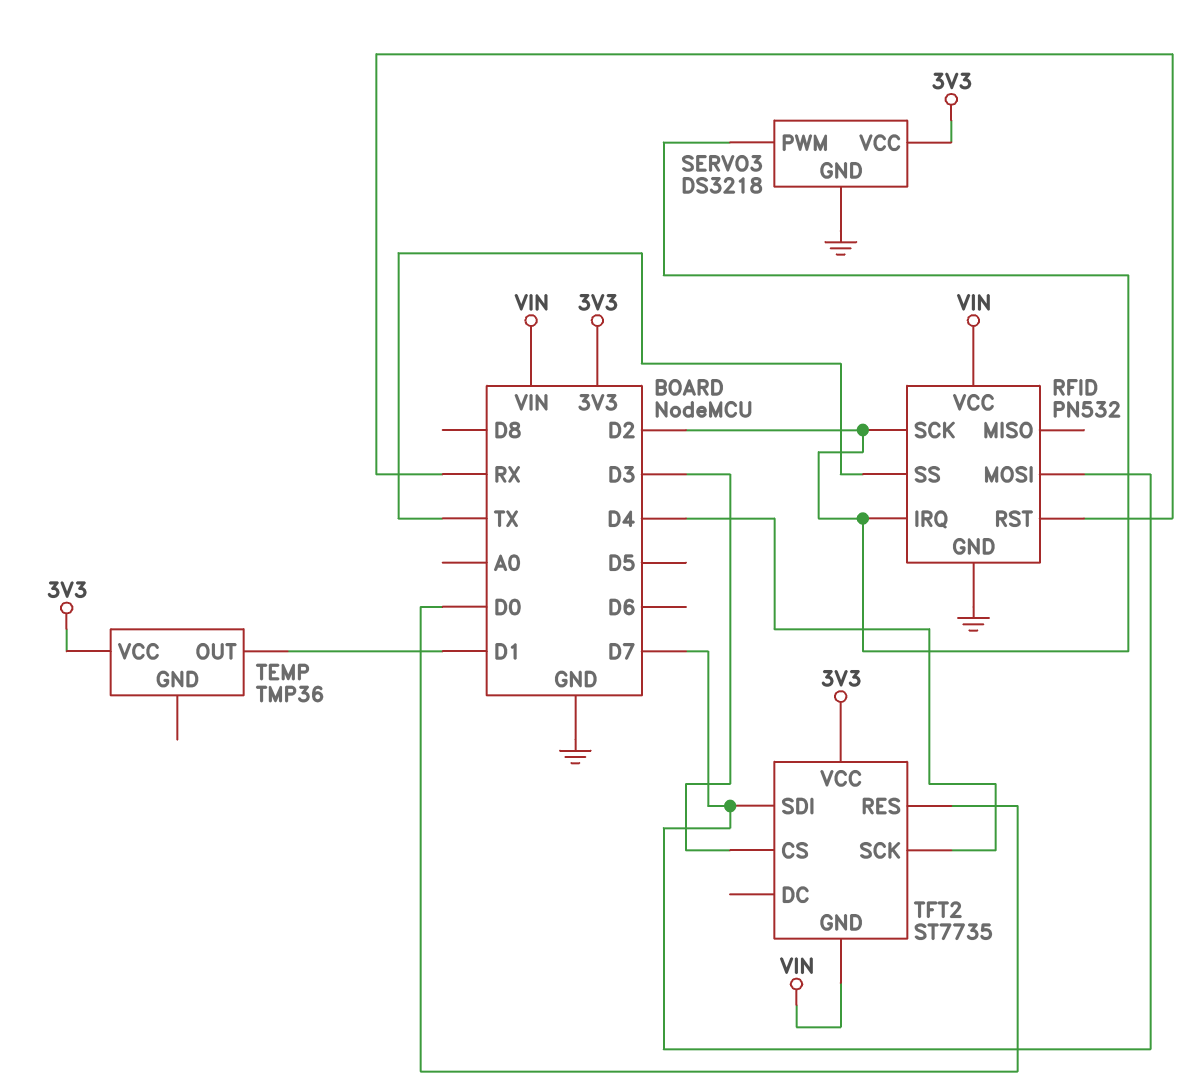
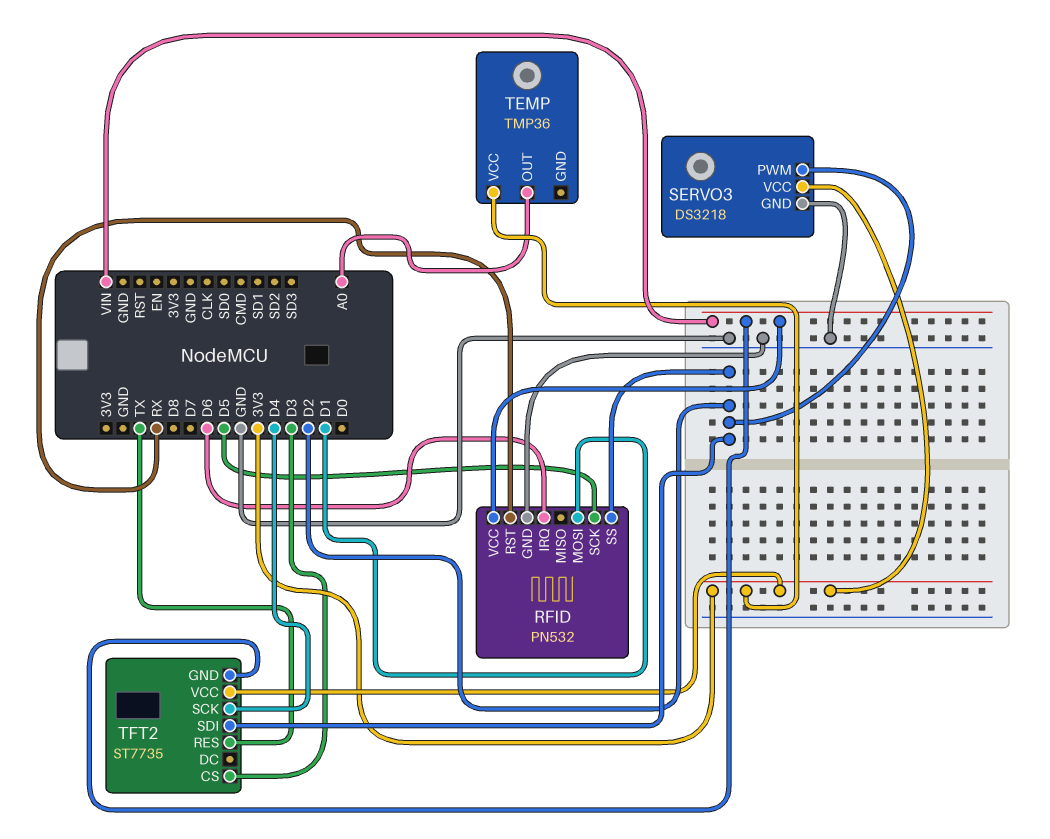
RFID pin IRQ: D2 -> D6
RFID pin MOSI: D7 -> D1
RFID pin SCK: D2 -> D5
RFID pin SS: TX -> D2
TEMP pin OUT: D1 -> A0
TFT2 pin RES: D0 -> TX
TFT2 pin SDI: D7 -> D2

